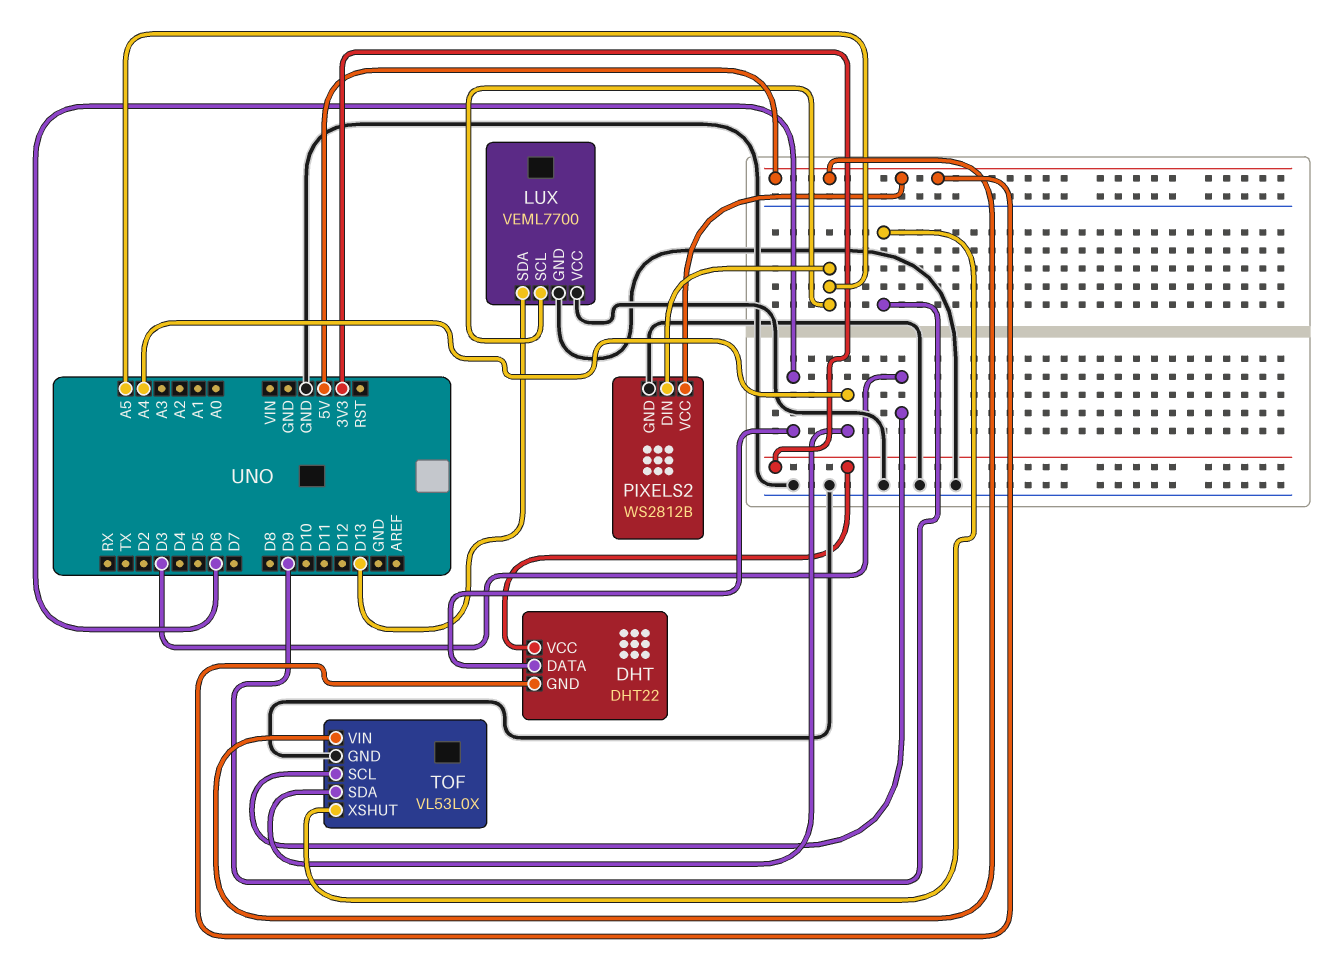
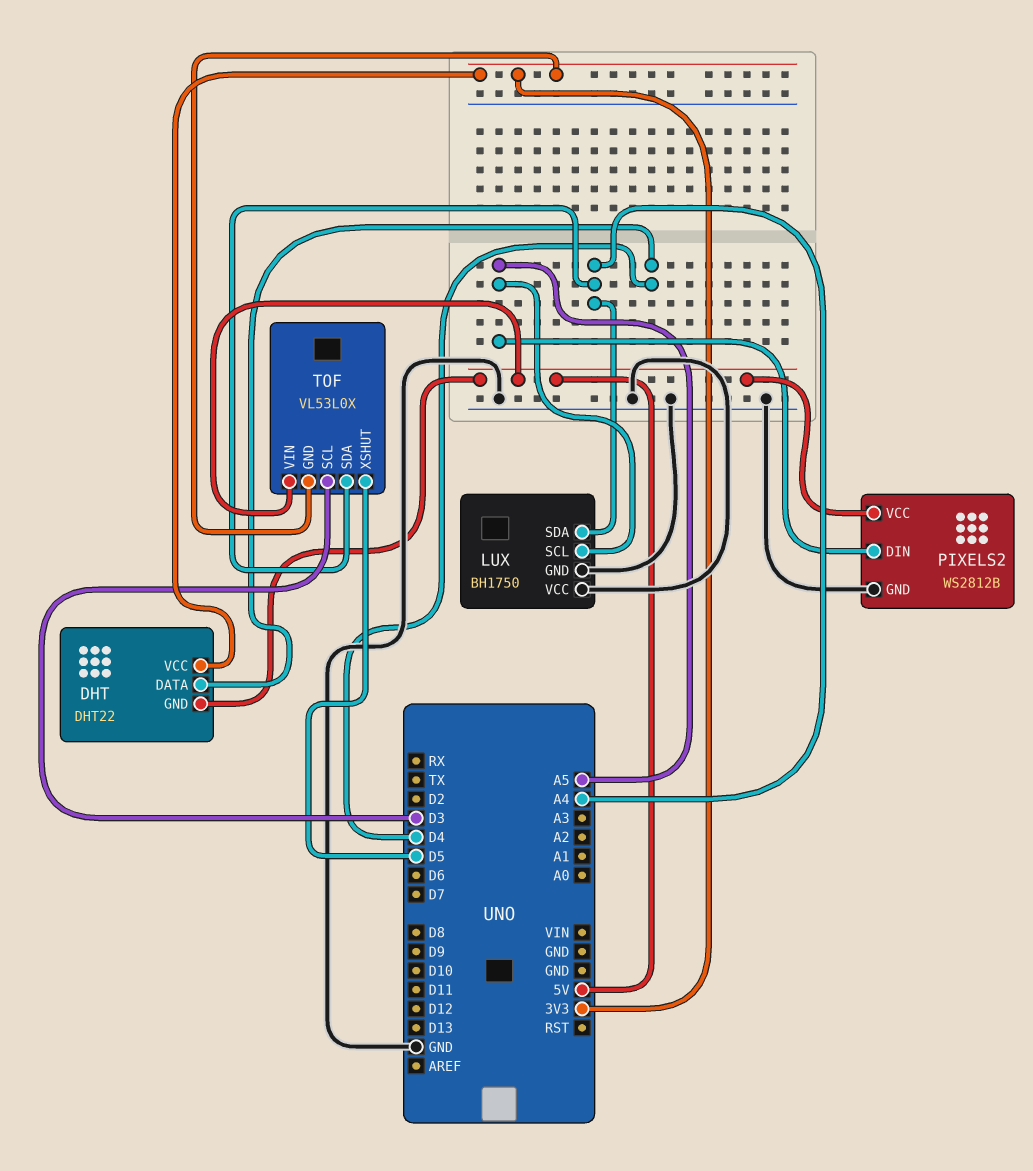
DHT pin DATA: D6 -> D4
LUX: VEML7700 -> BH1750
LUX pin SDA: D13 -> A4
TOF pin GND: GND -> 3V3
TOF pin XSHUT: D9 -> D5

